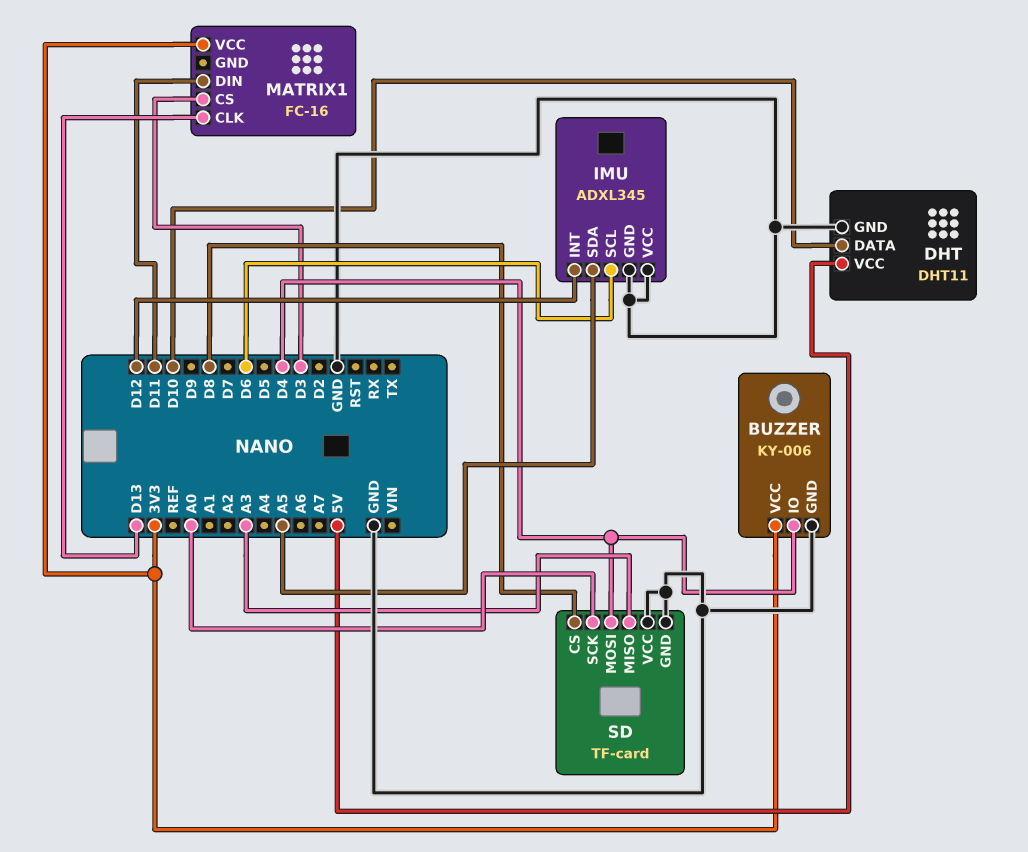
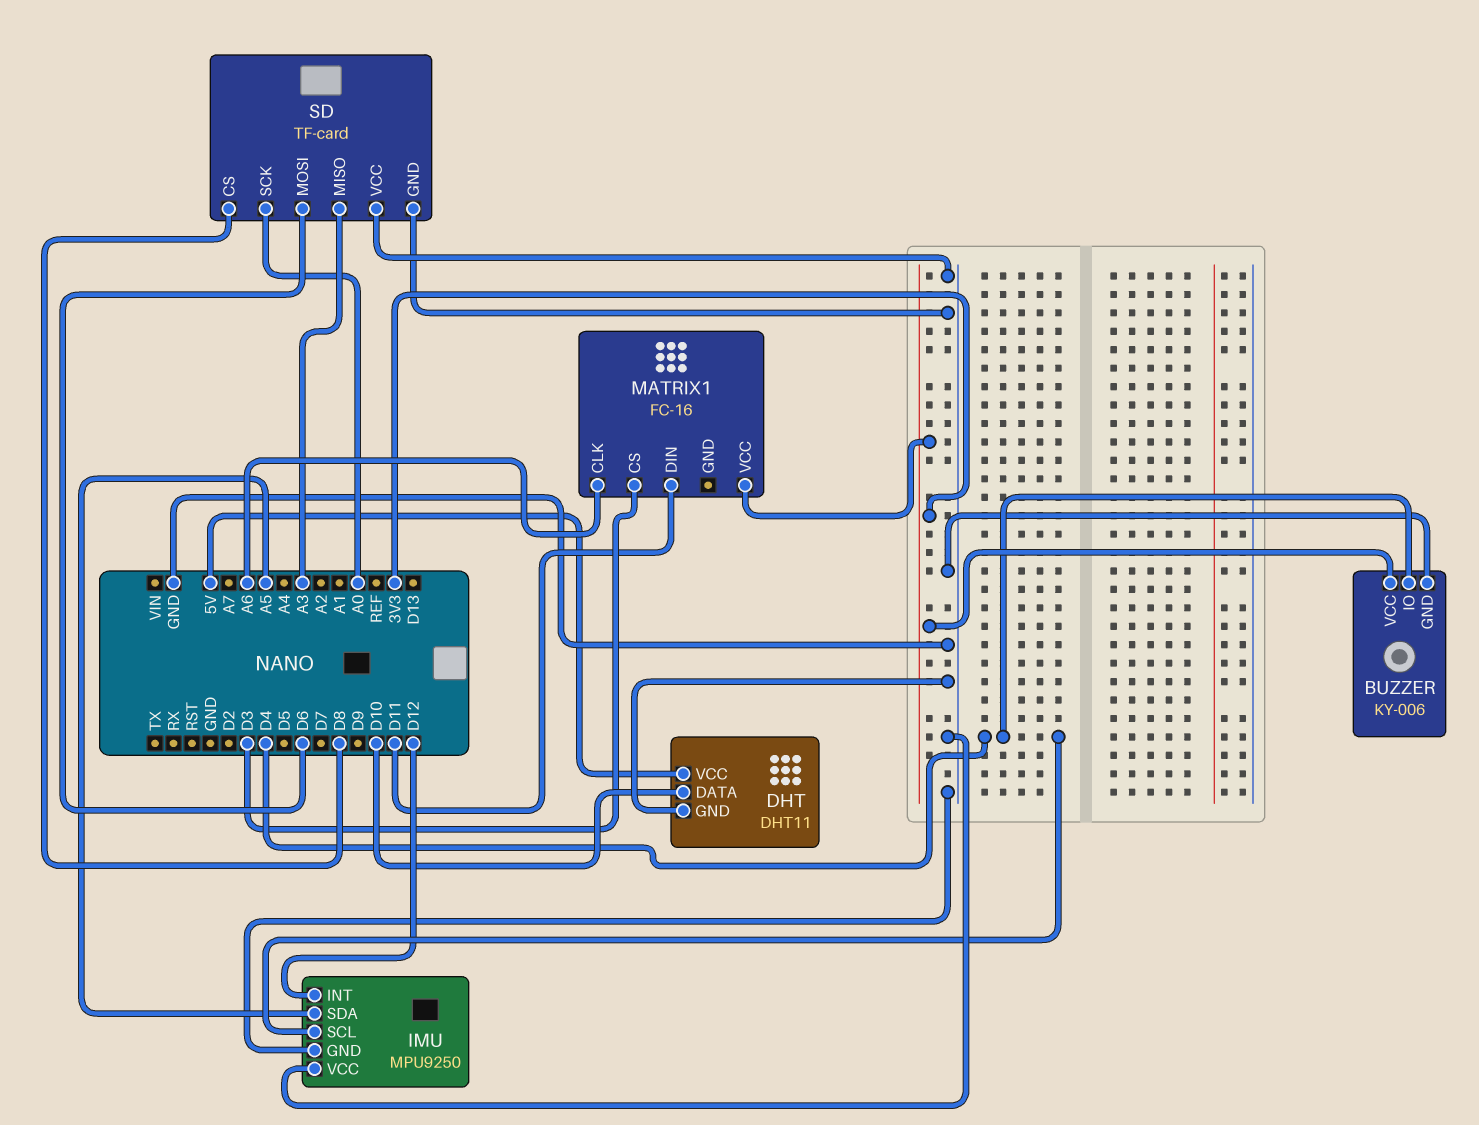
IMU: ADXL345 -> MPU9250
IMU pin SCL: D6 -> D4
MATRIX1 pin CLK: D13 -> A6
SD pin MOSI: D4 -> D6

